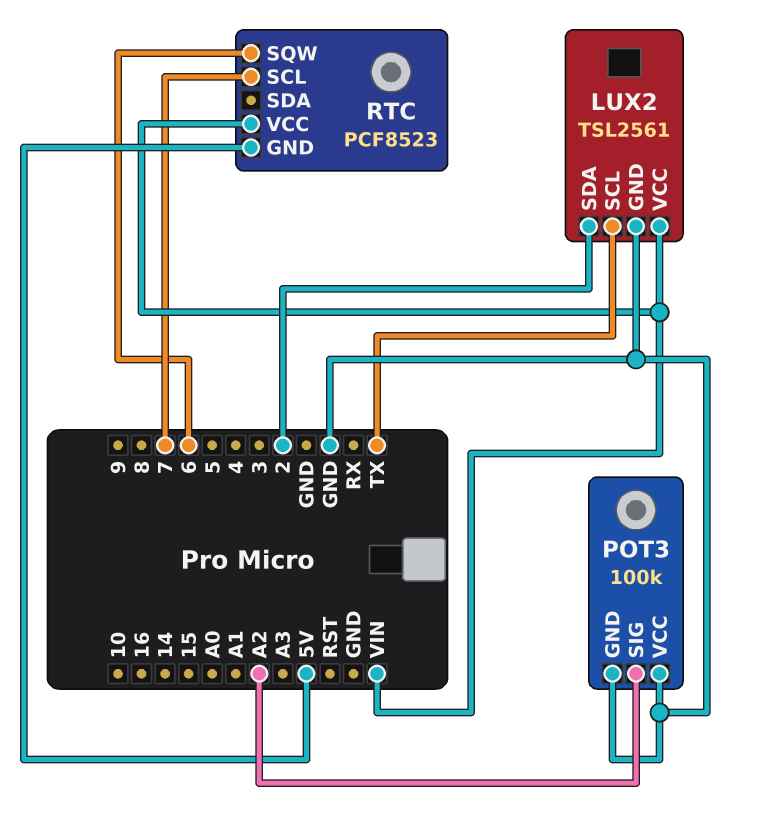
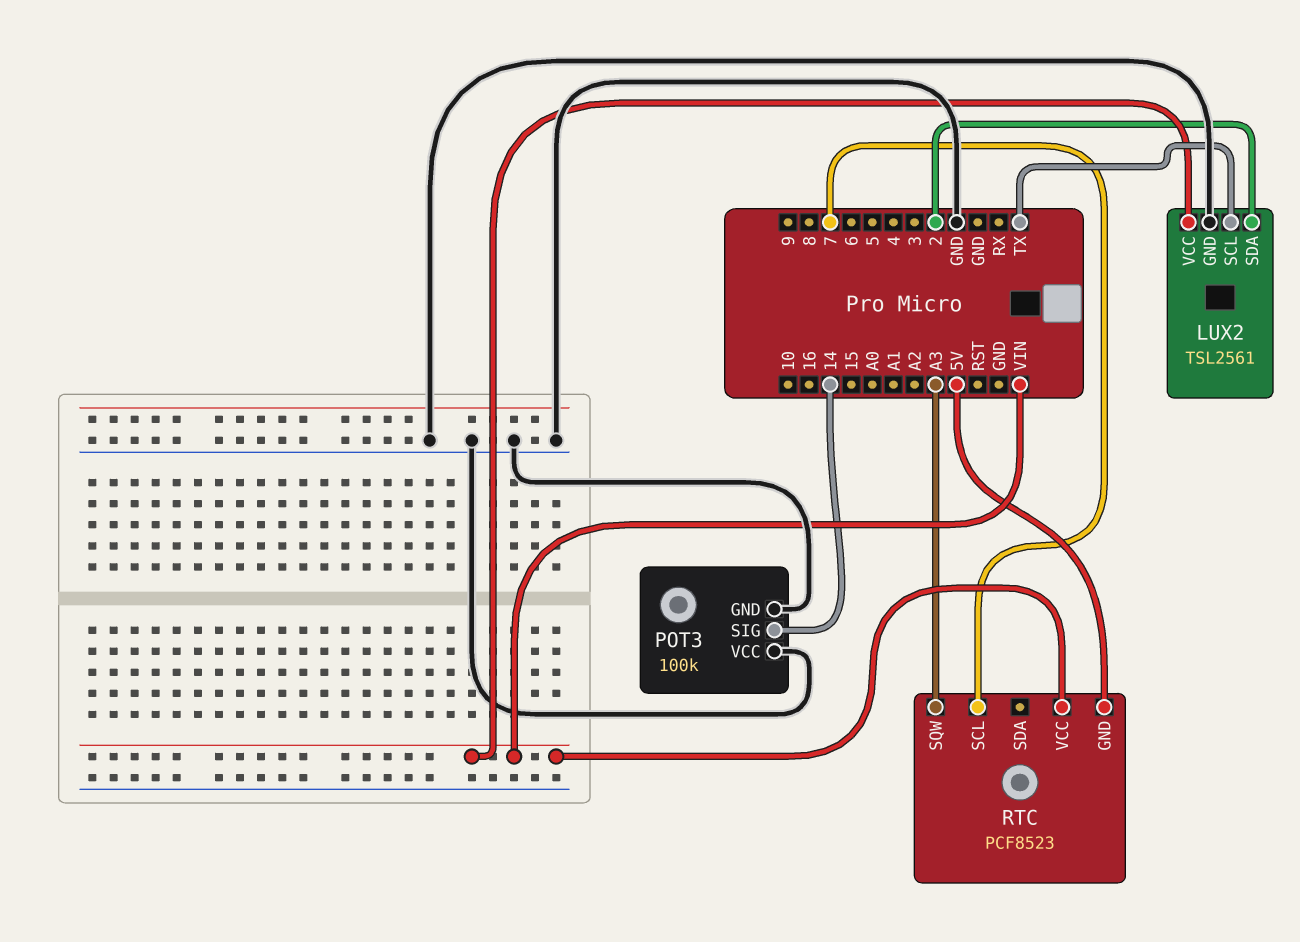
POT3 pin SIG: A2 -> 14
RTC pin SQW: 6 -> A3

